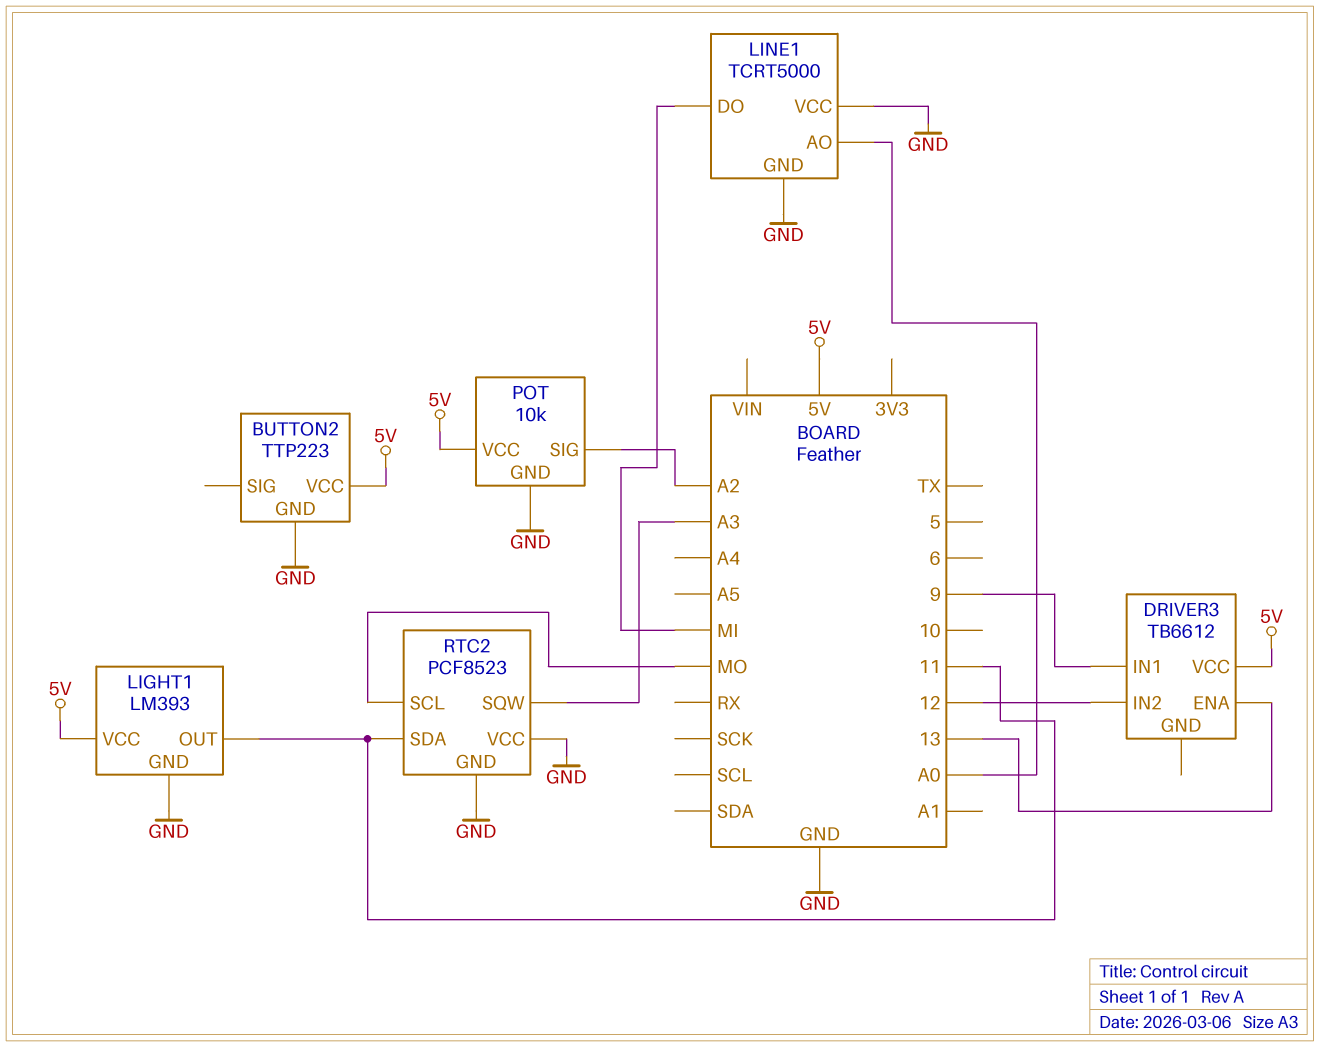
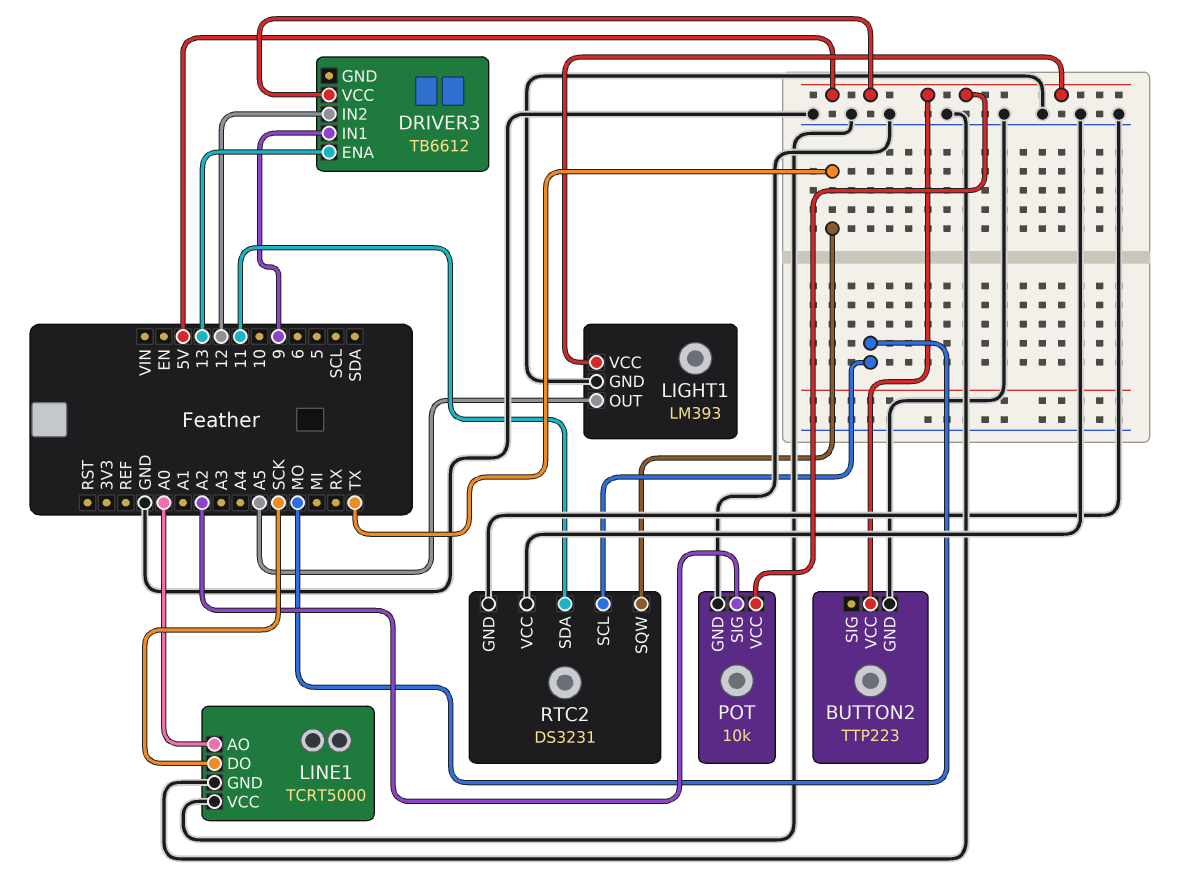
LIGHT1 pin OUT: 11 -> A5
LINE1 pin DO: MI -> SCK
RTC2: PCF8523 -> DS3231
RTC2 pin SQW: A3 -> TX

